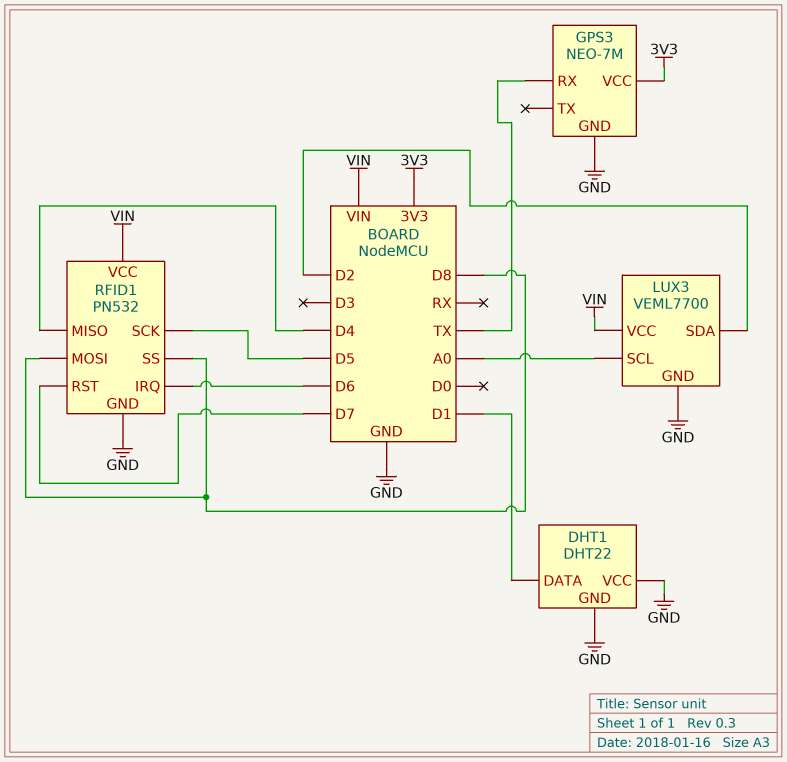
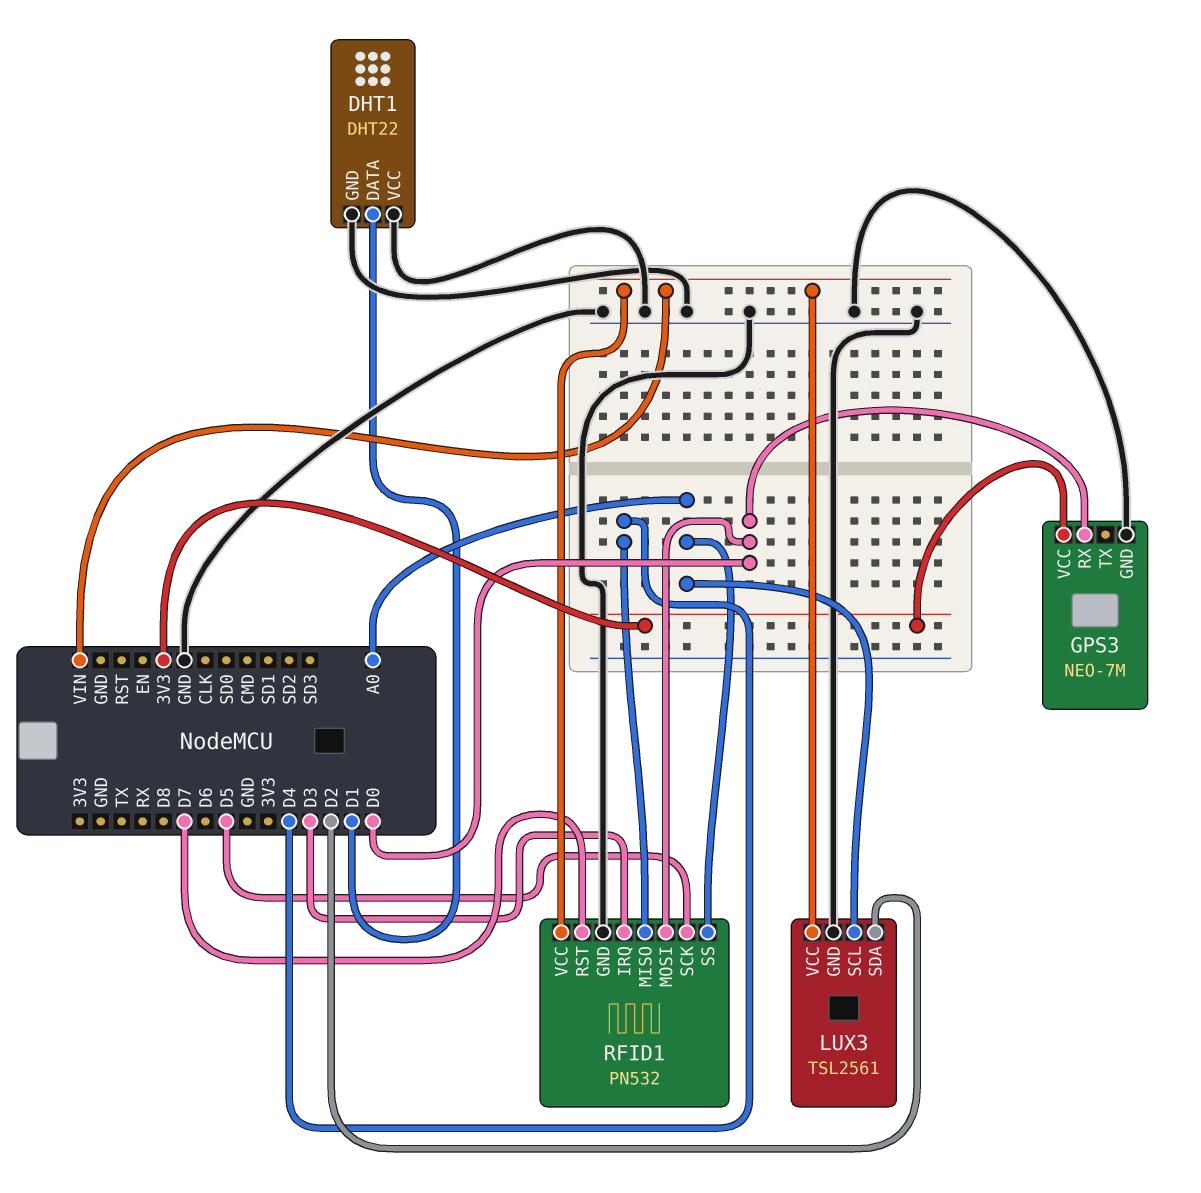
GPS3 pin RX: TX -> D0
LUX3: VEML7700 -> TSL2561
RFID1 pin IRQ: D6 -> D3
RFID1 pin MOSI: D8 -> D0
RFID1 pin SS: D8 -> A0

